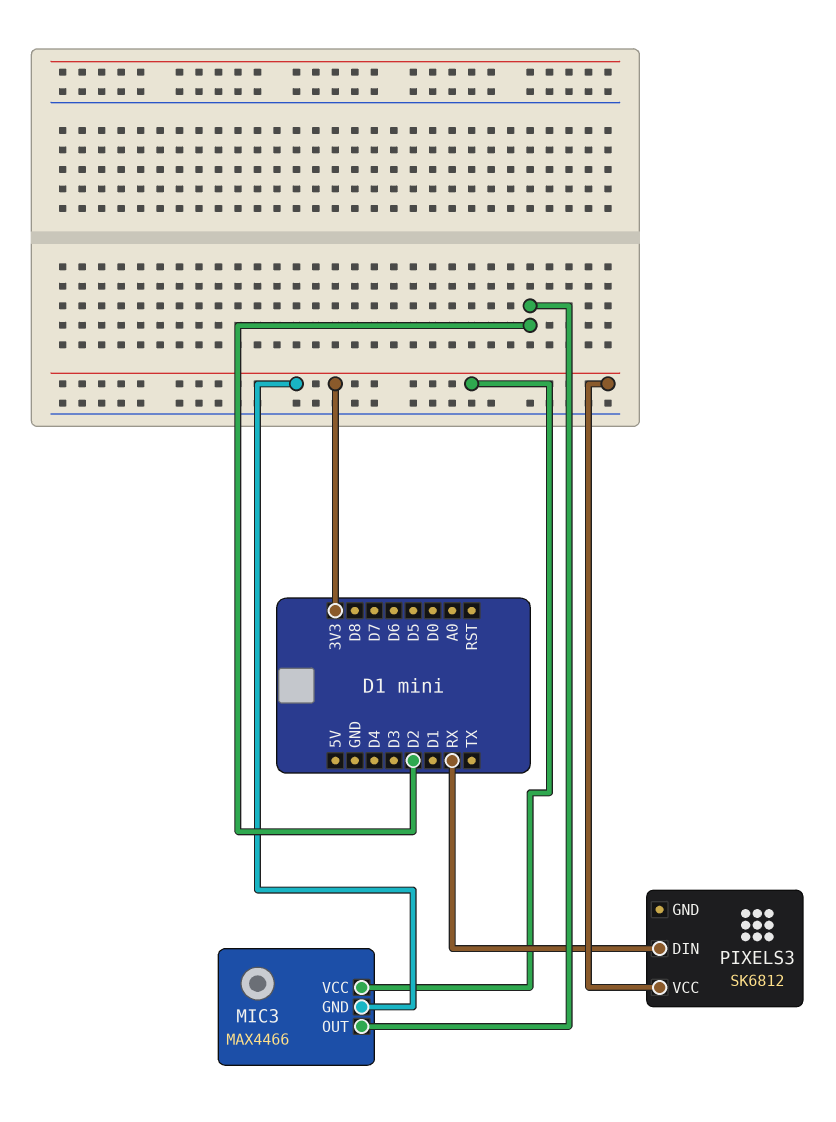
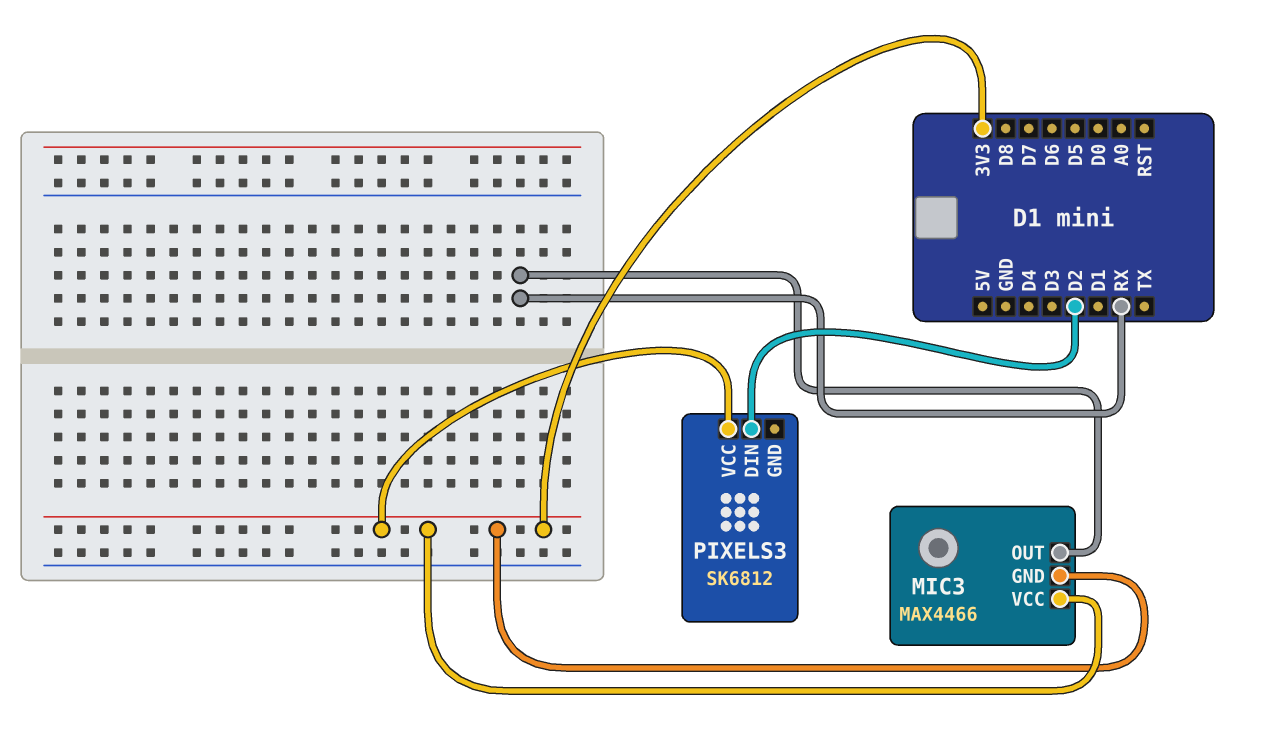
MIC3 pin OUT: D2 -> RX
PIXELS3 pin DIN: RX -> D2

